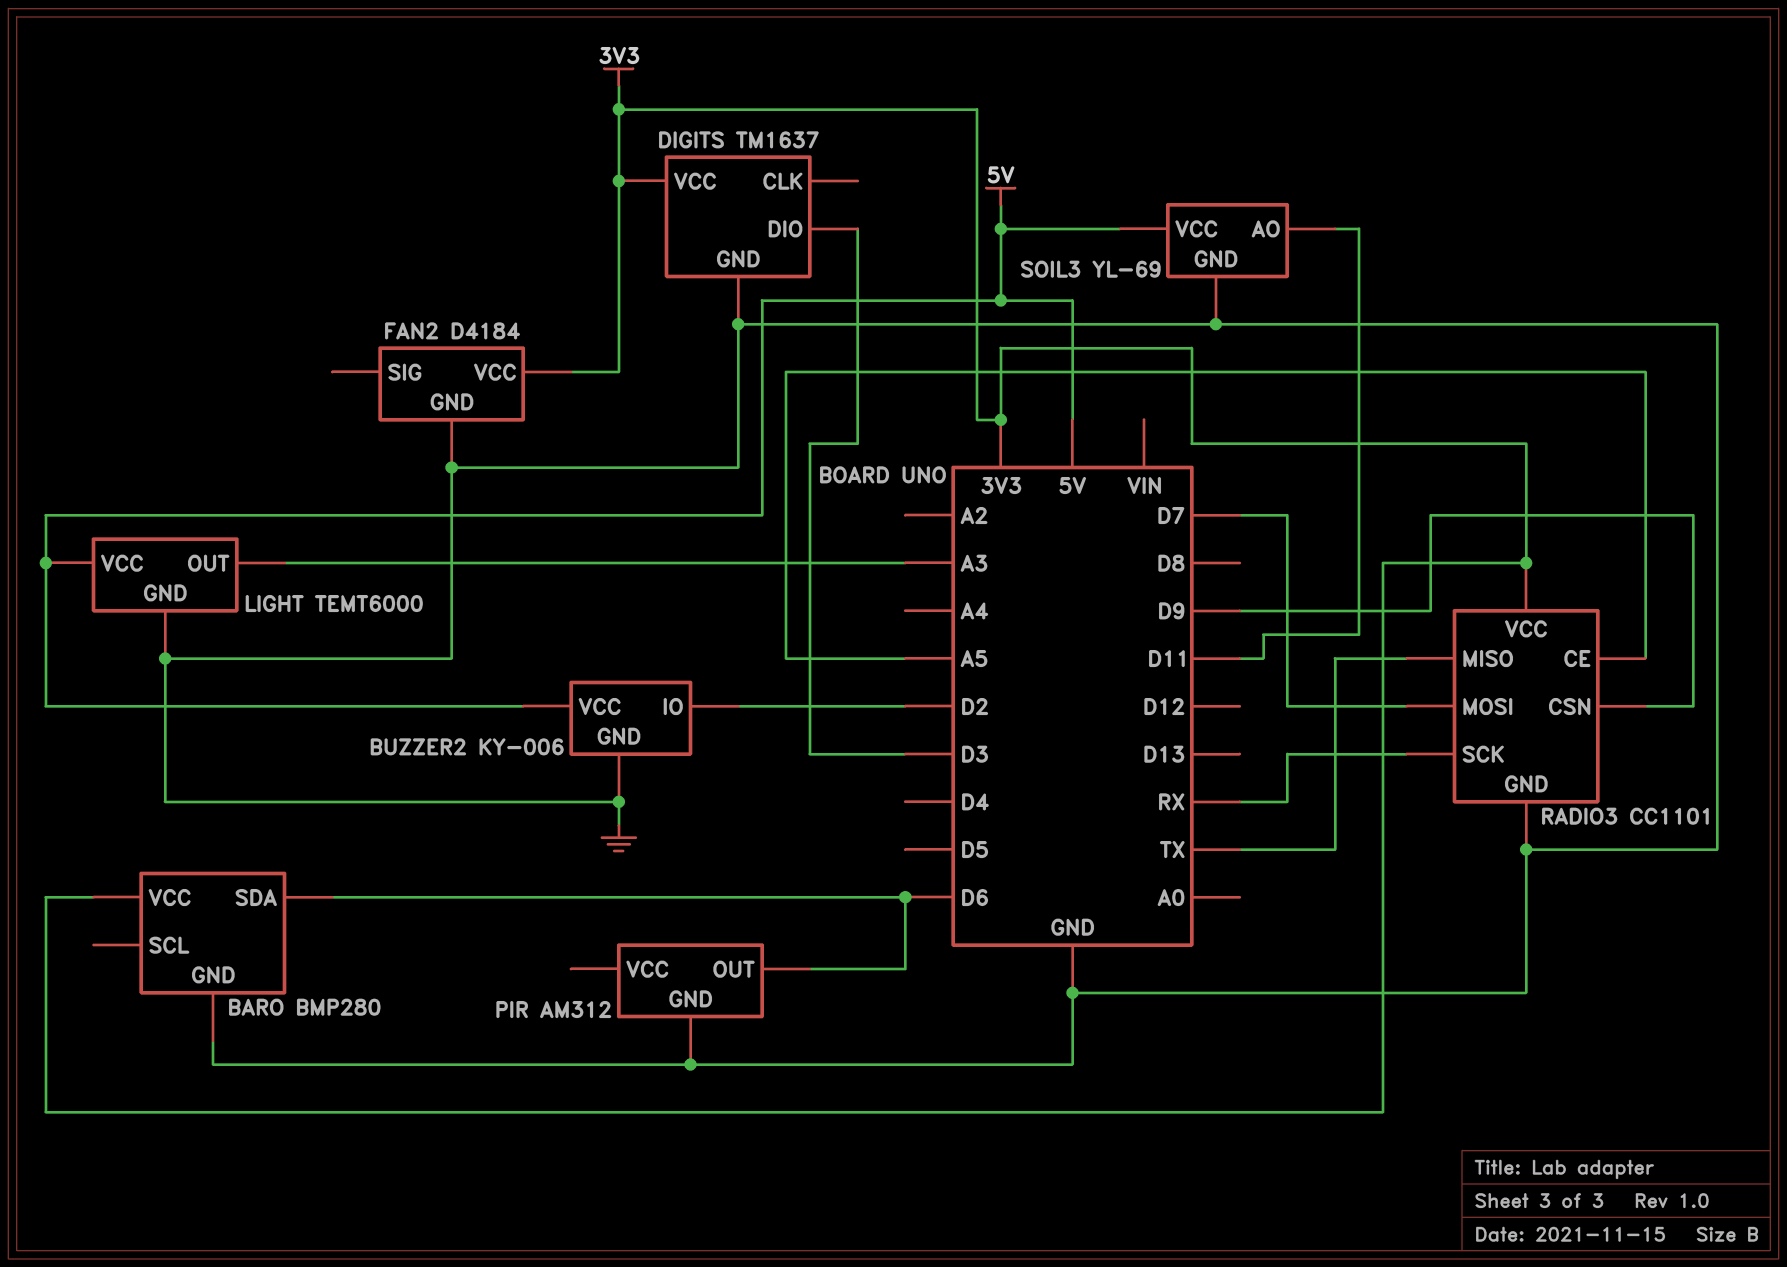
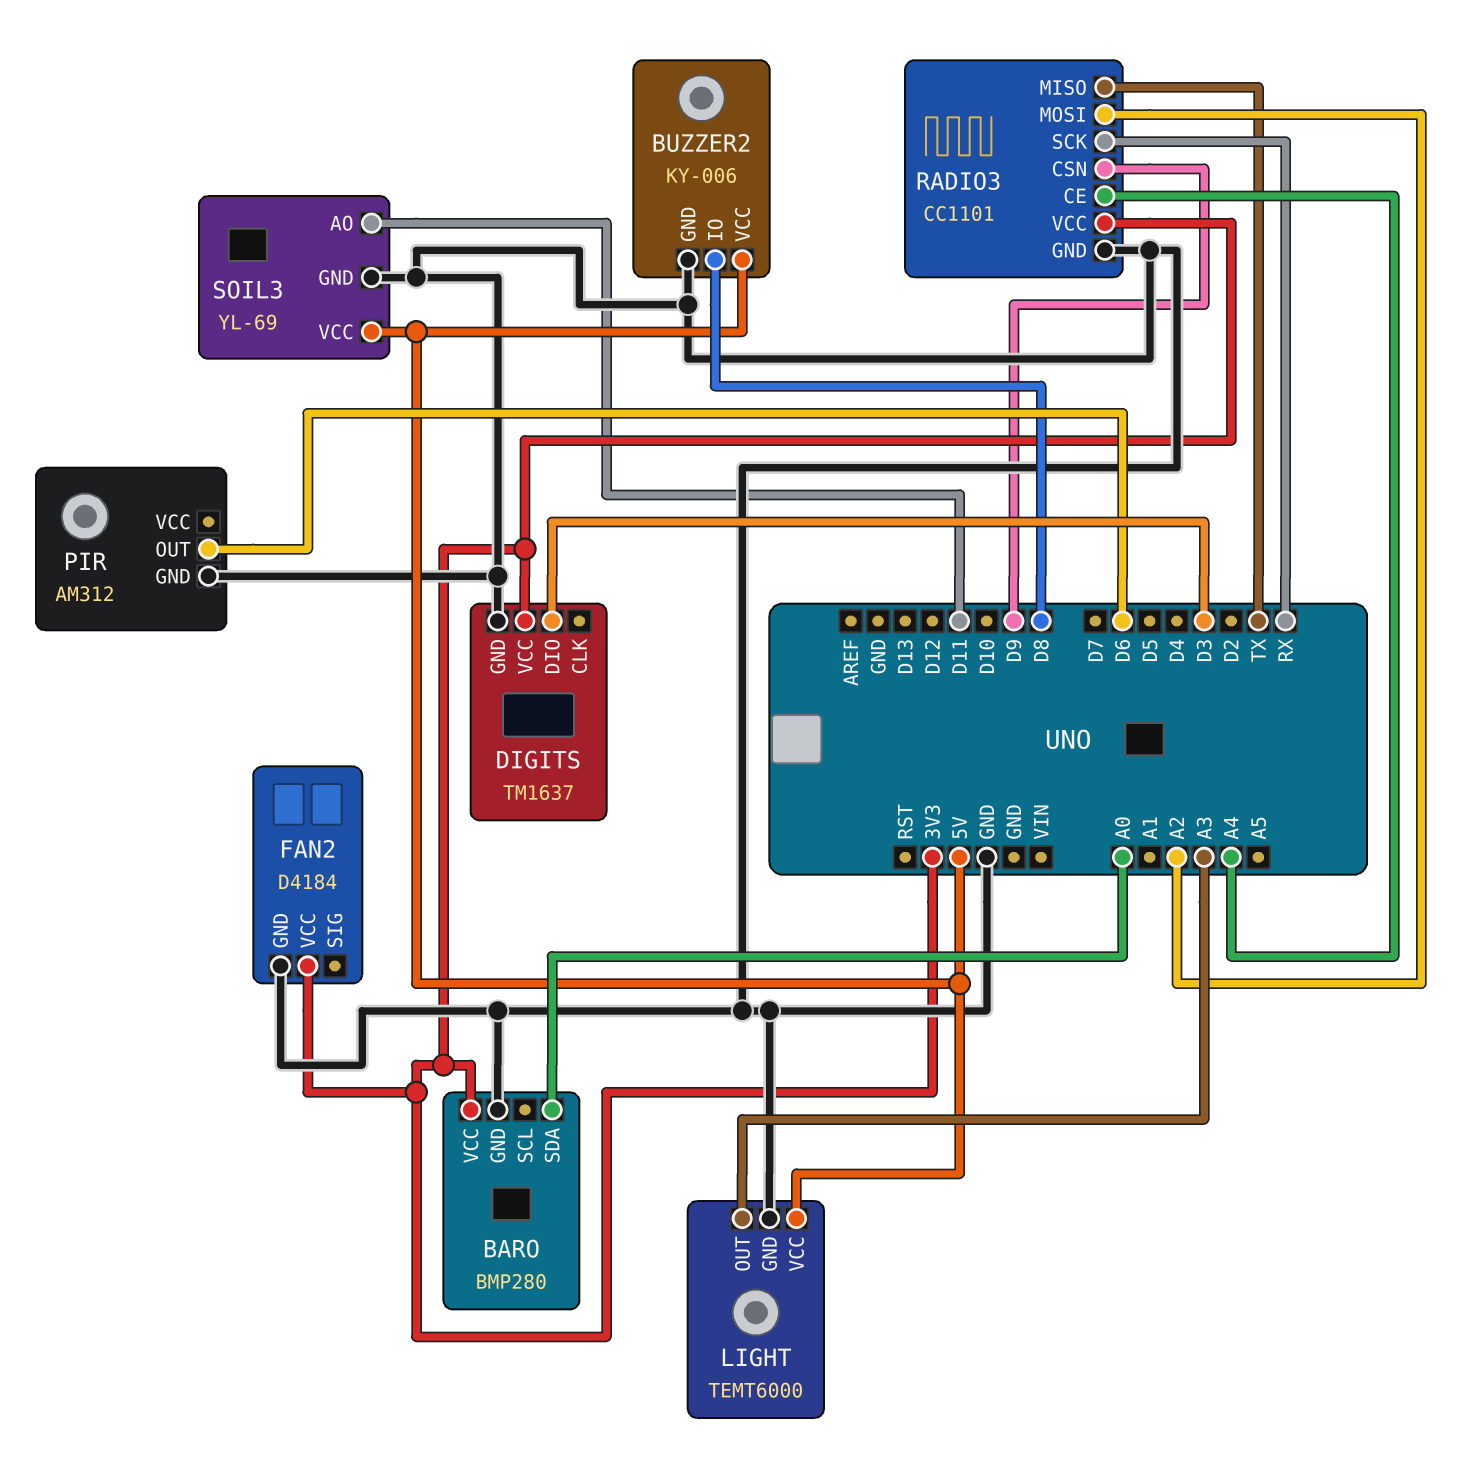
BARO pin SDA: D6 -> A0
BUZZER2 pin IO: D2 -> D8
RADIO3 pin CE: A5 -> A4
RADIO3 pin MOSI: D7 -> A2

